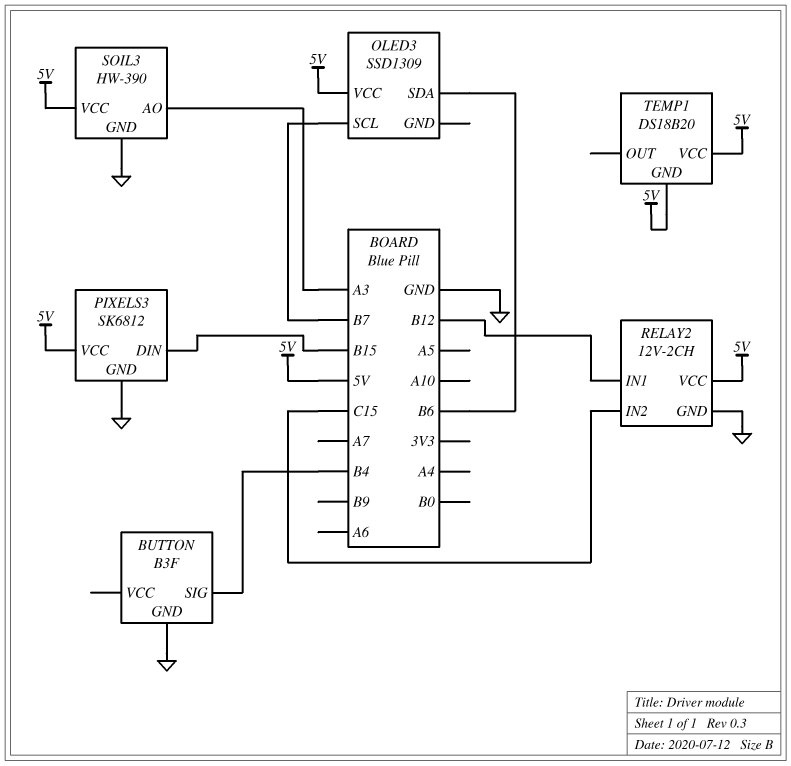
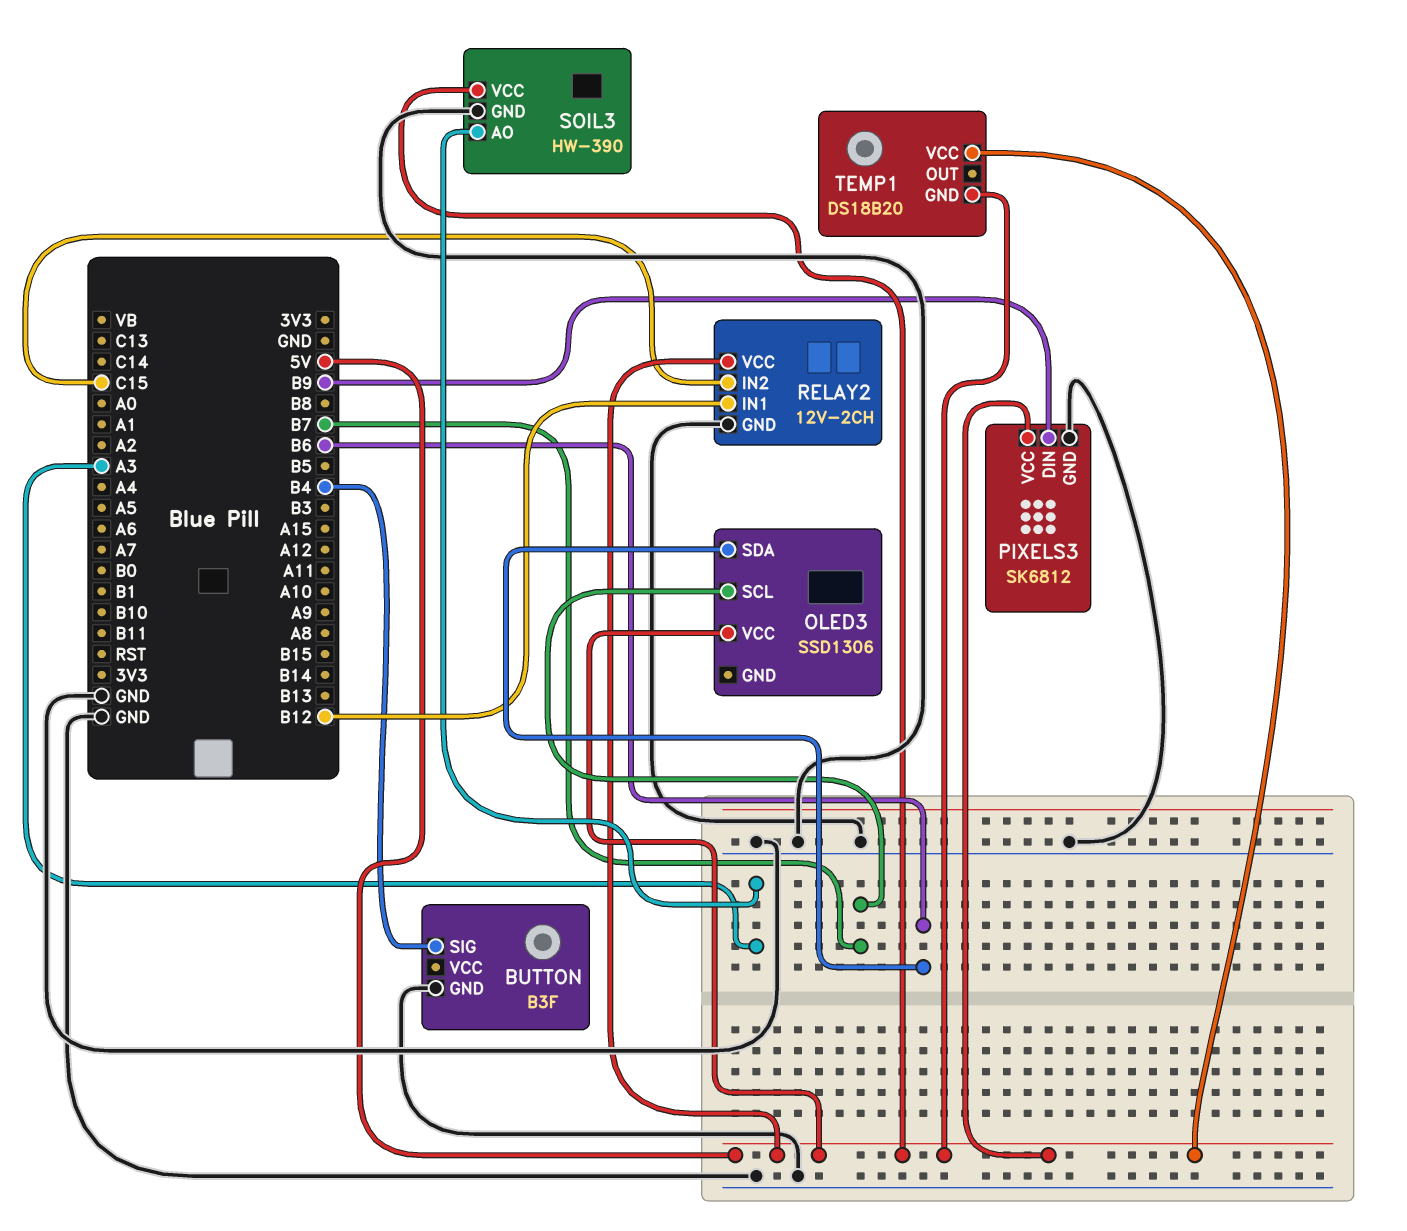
OLED3: SSD1309 -> SSD1306
PIXELS3 pin DIN: B15 -> B9

